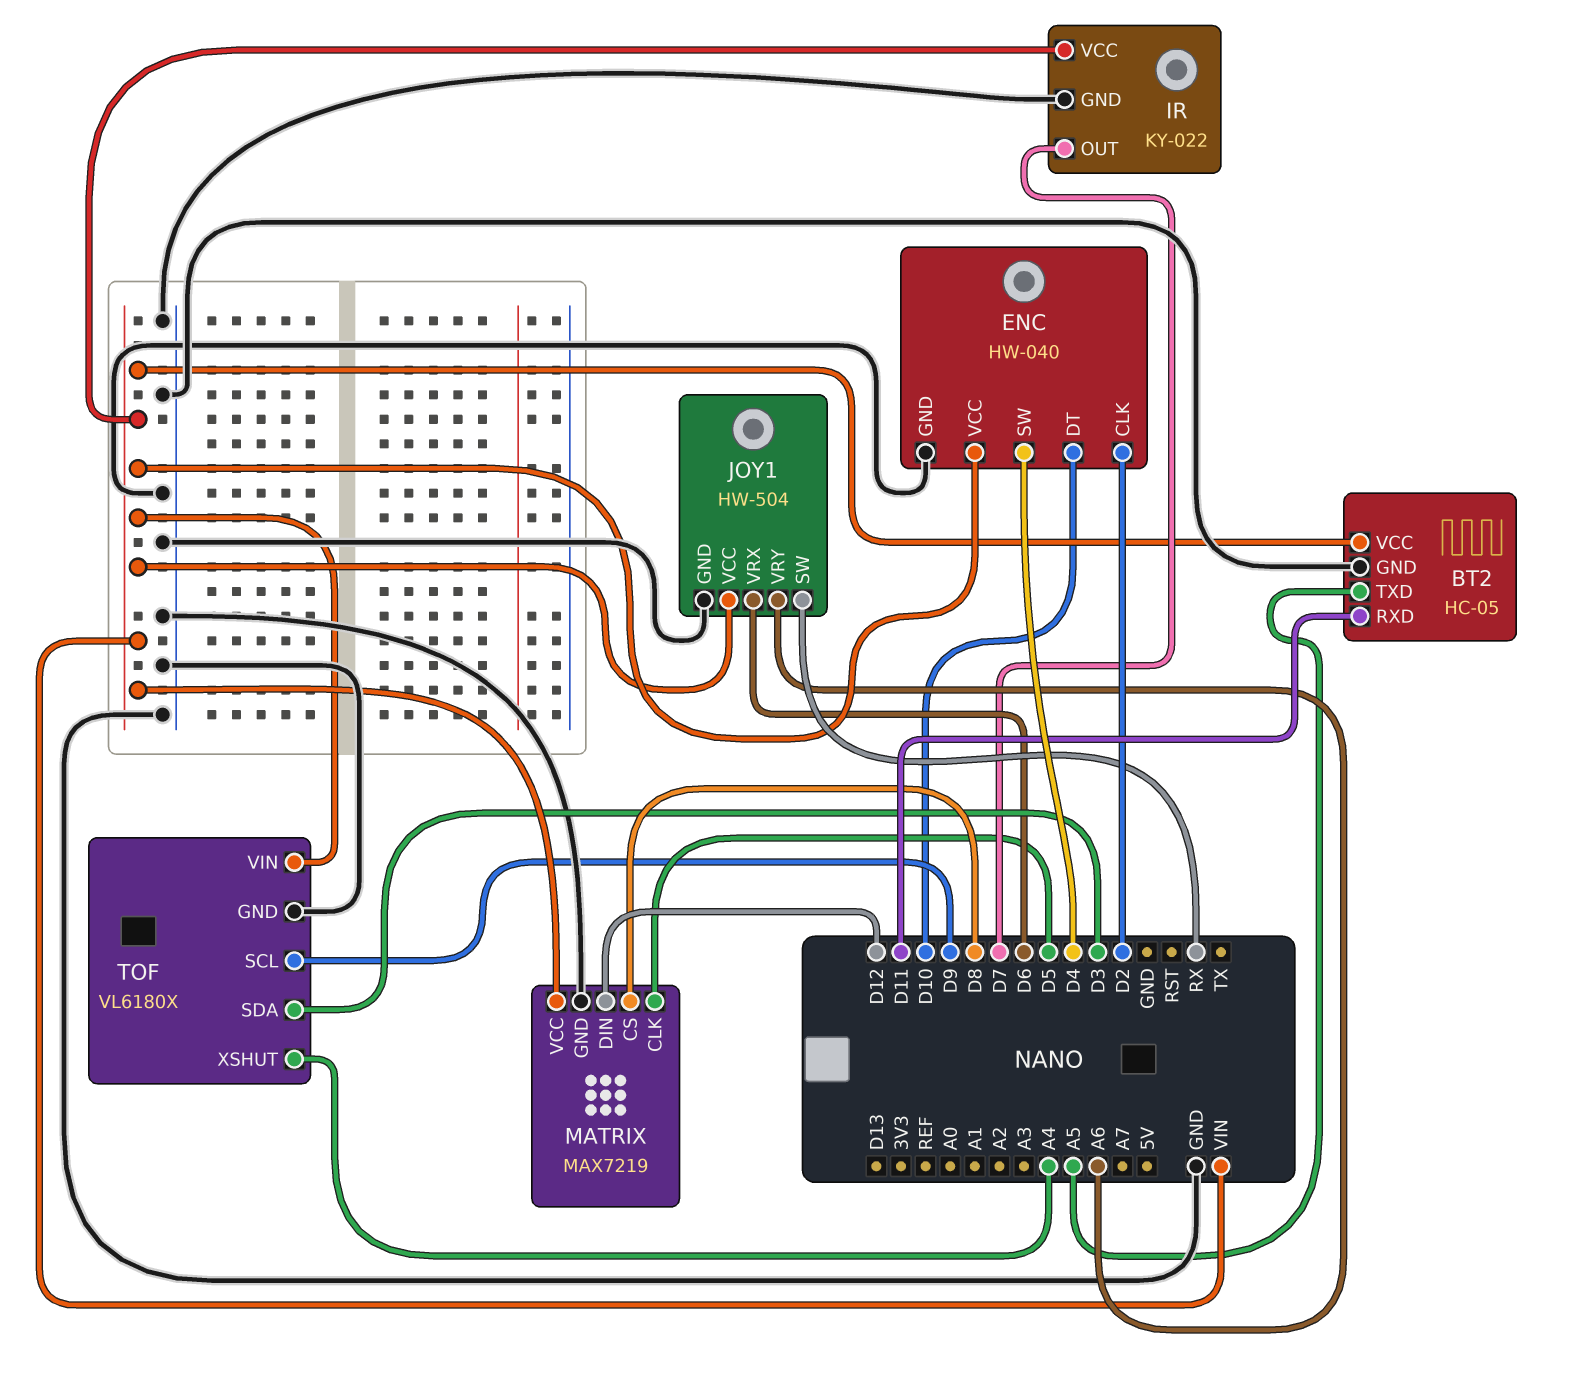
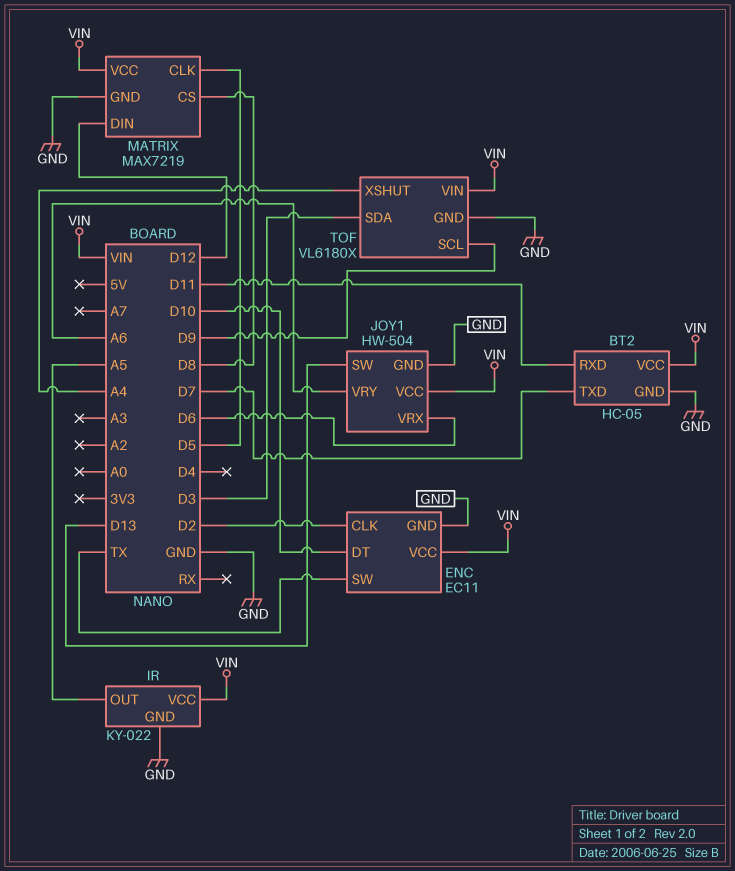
BT2 pin TXD: A5 -> D7
ENC: HW-040 -> EC11
ENC pin SW: D4 -> TX
IR pin OUT: D7 -> A5
JOY1 pin SW: RX -> D13

